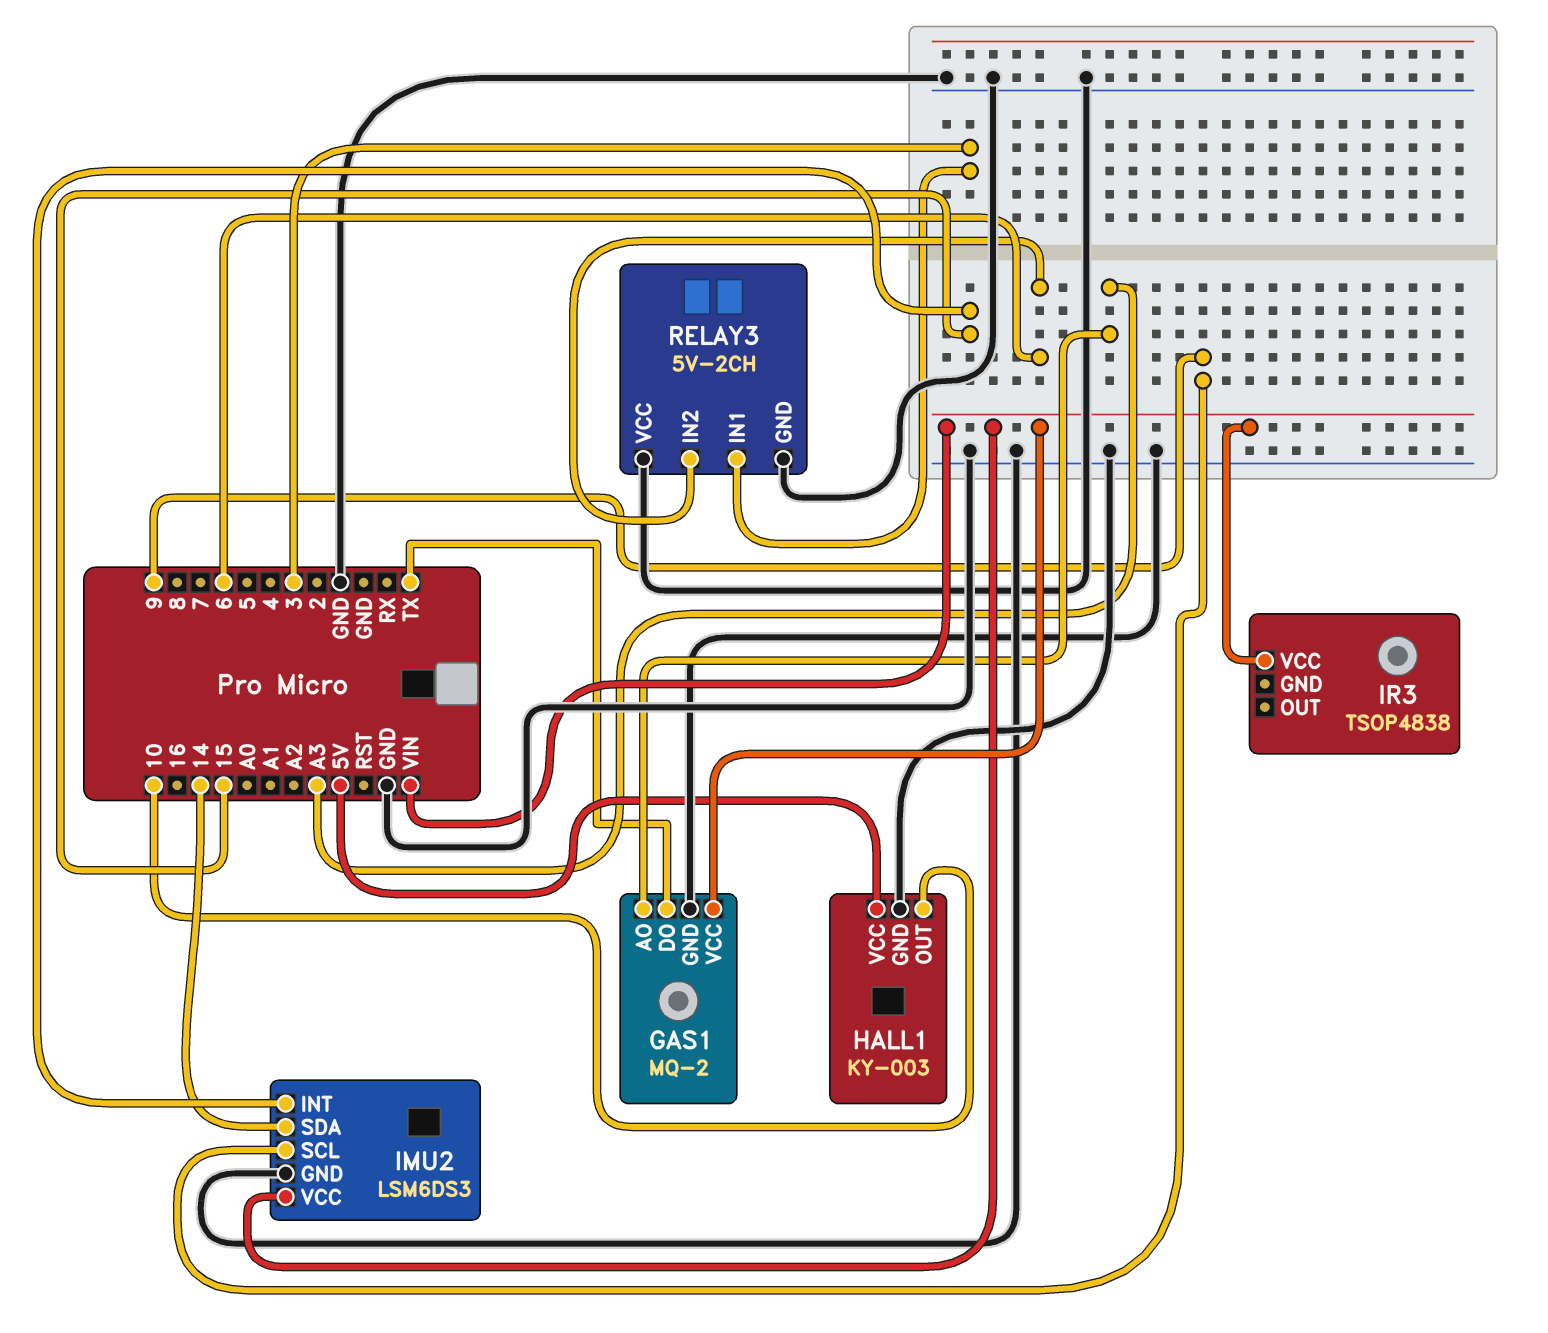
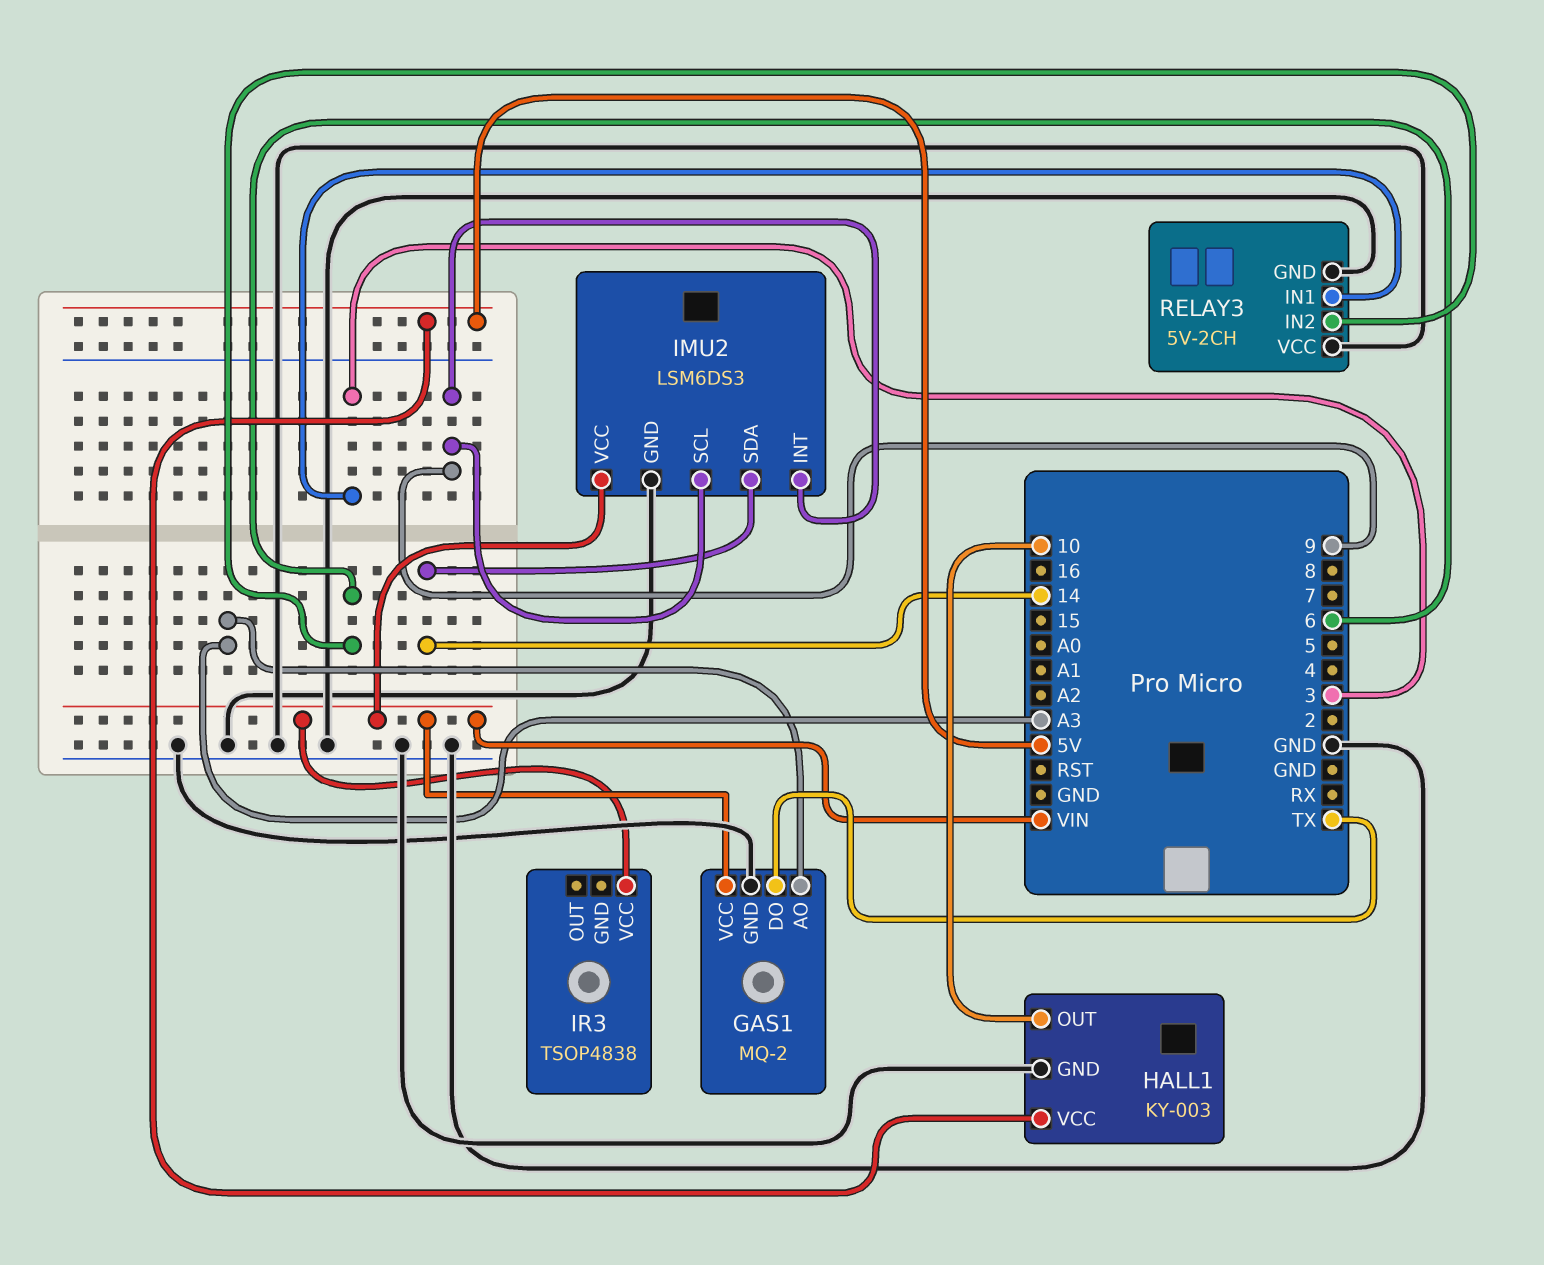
IMU2 pin INT: 15 -> 9

